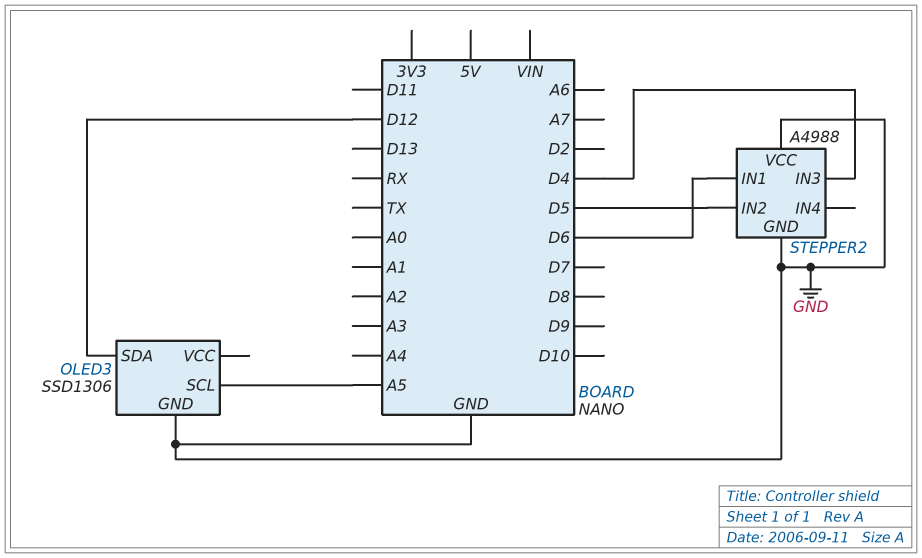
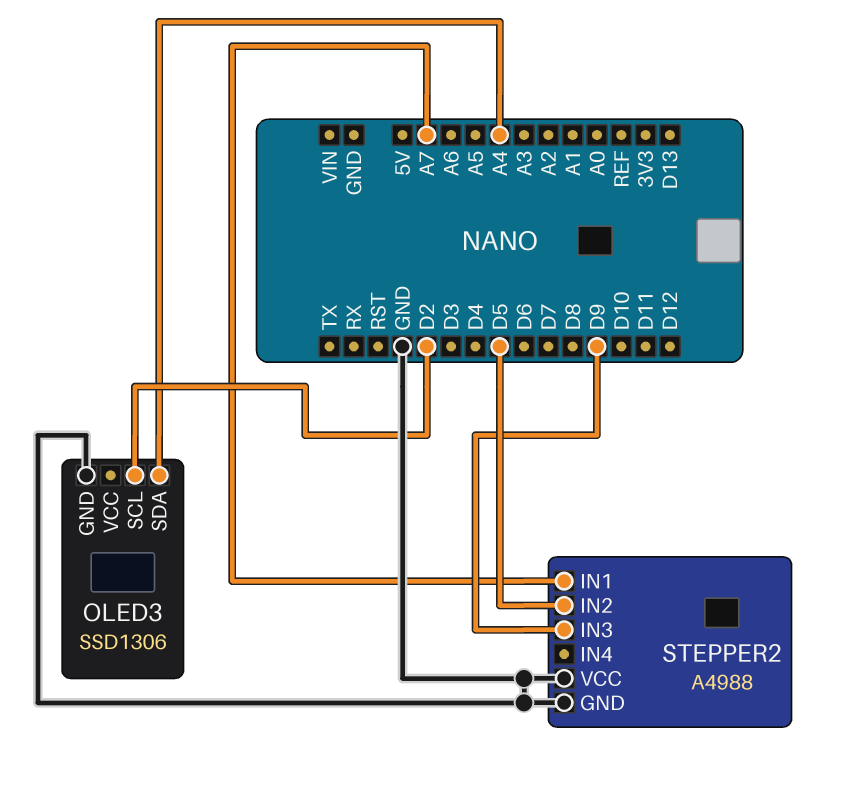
OLED3 pin SCL: A5 -> D2
OLED3 pin SDA: D12 -> A4
STEPPER2 pin IN1: D6 -> A7
STEPPER2 pin IN3: D4 -> D9

